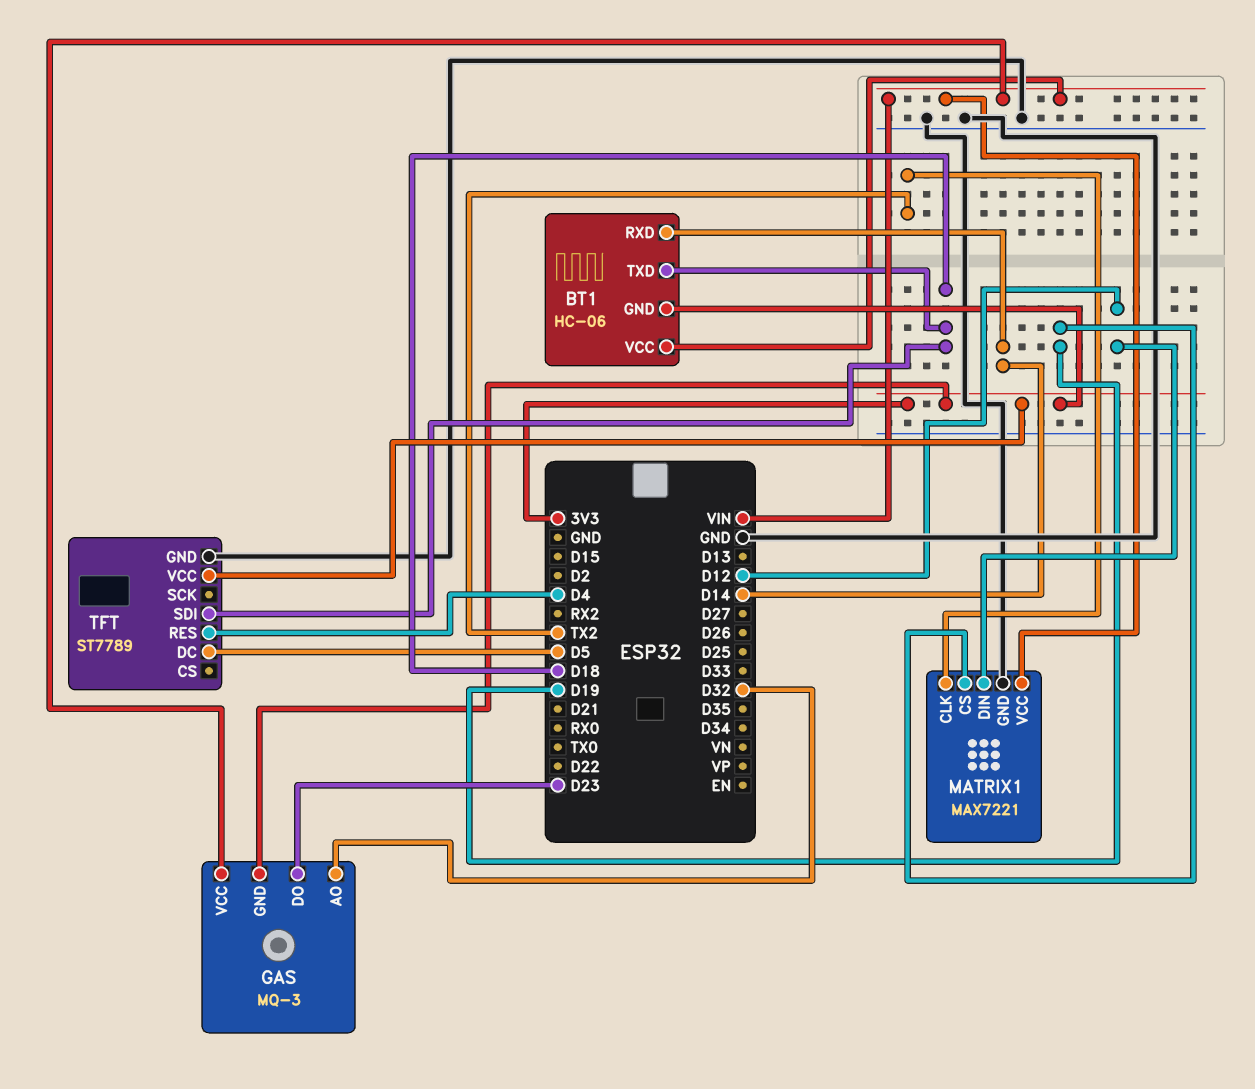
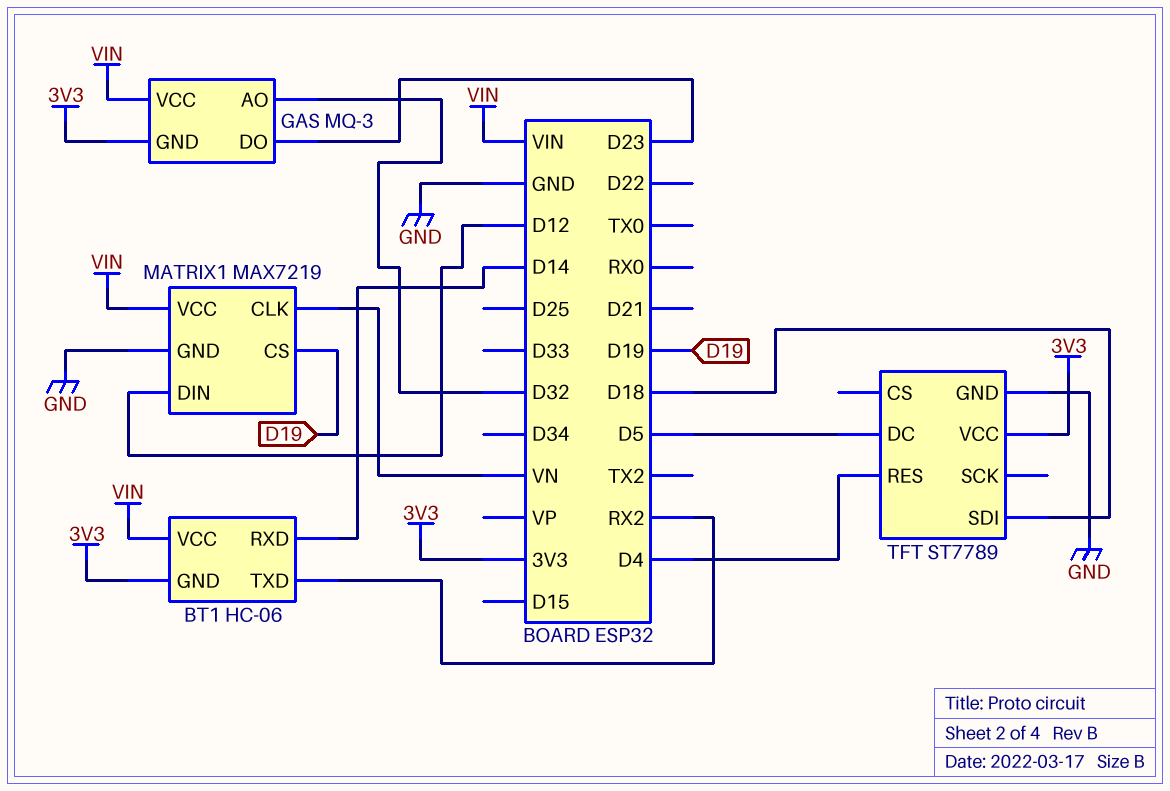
BT1 pin TXD: D18 -> RX2
MATRIX1: MAX7221 -> MAX7219
MATRIX1 pin CLK: TX2 -> VN

